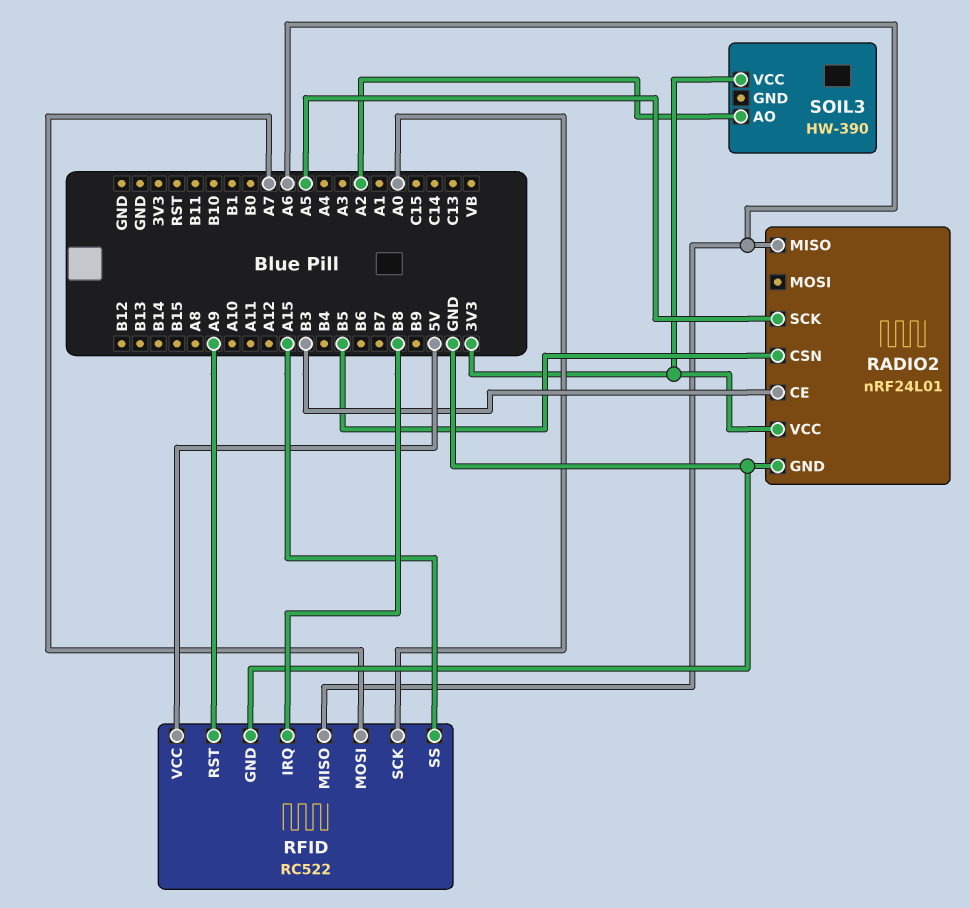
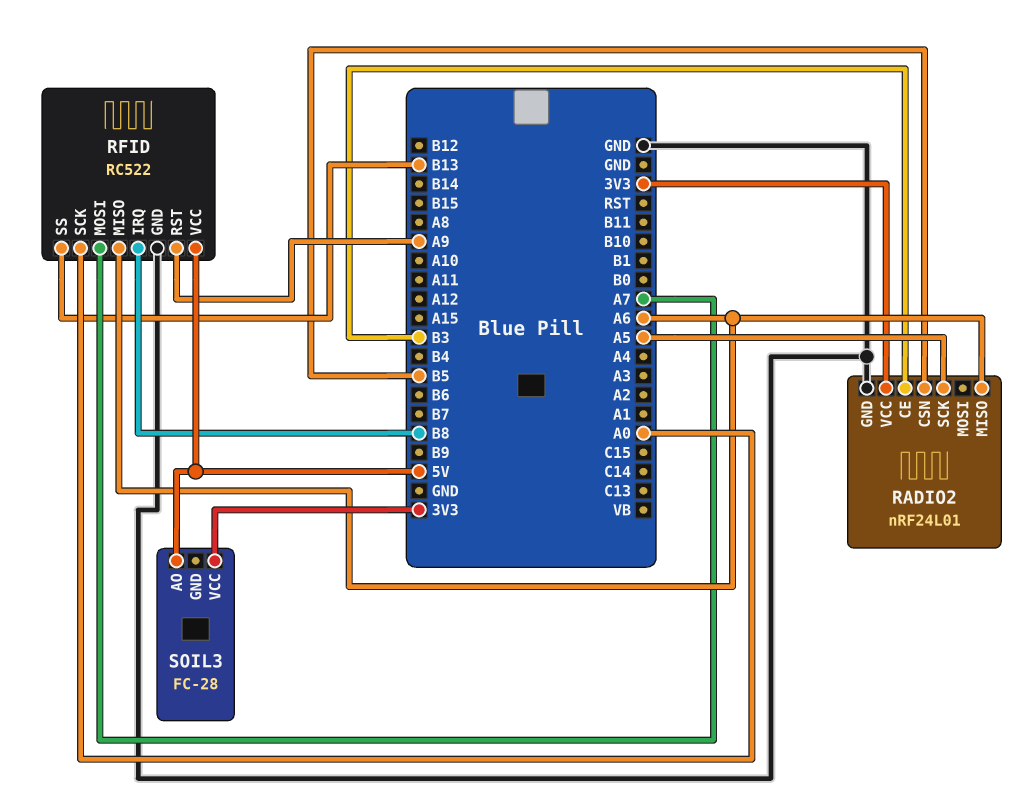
RFID pin SS: A15 -> B13
SOIL3: HW-390 -> FC-28
SOIL3 pin AO: A2 -> 5V

